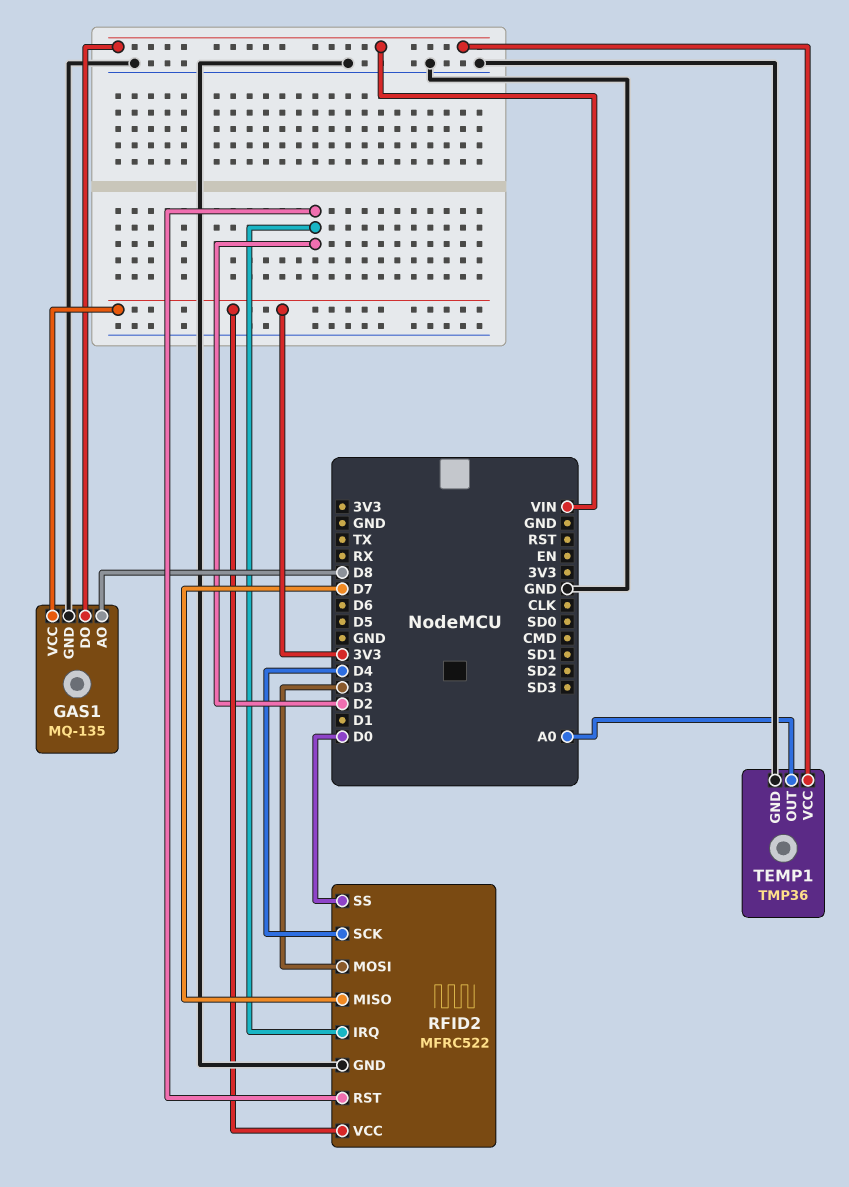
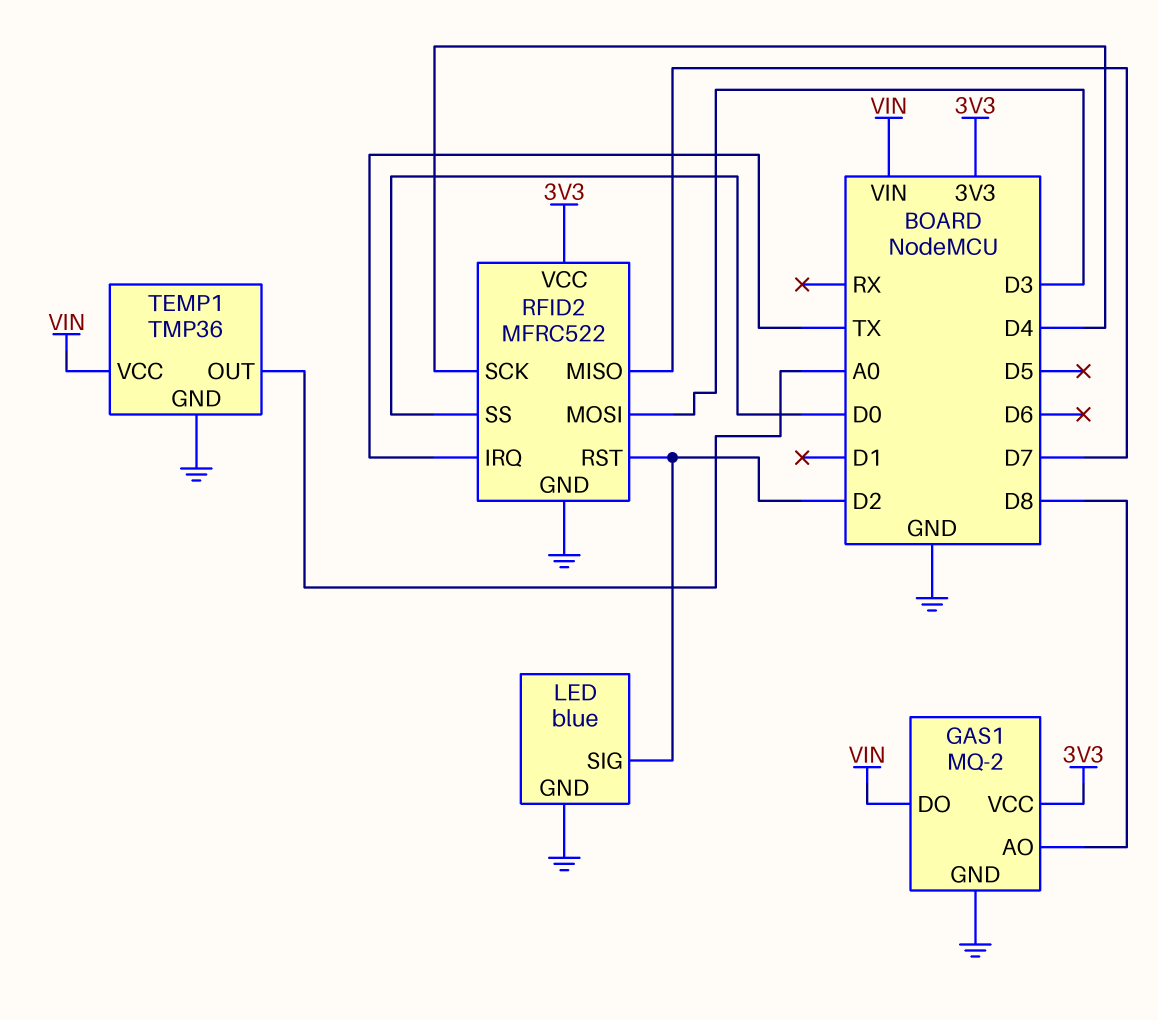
GAS1: MQ-135 -> MQ-2
LED: none -> blue
LED pin GND: none -> GND
LED pin SIG: none -> D2
RFID2 pin IRQ: D2 -> TX

